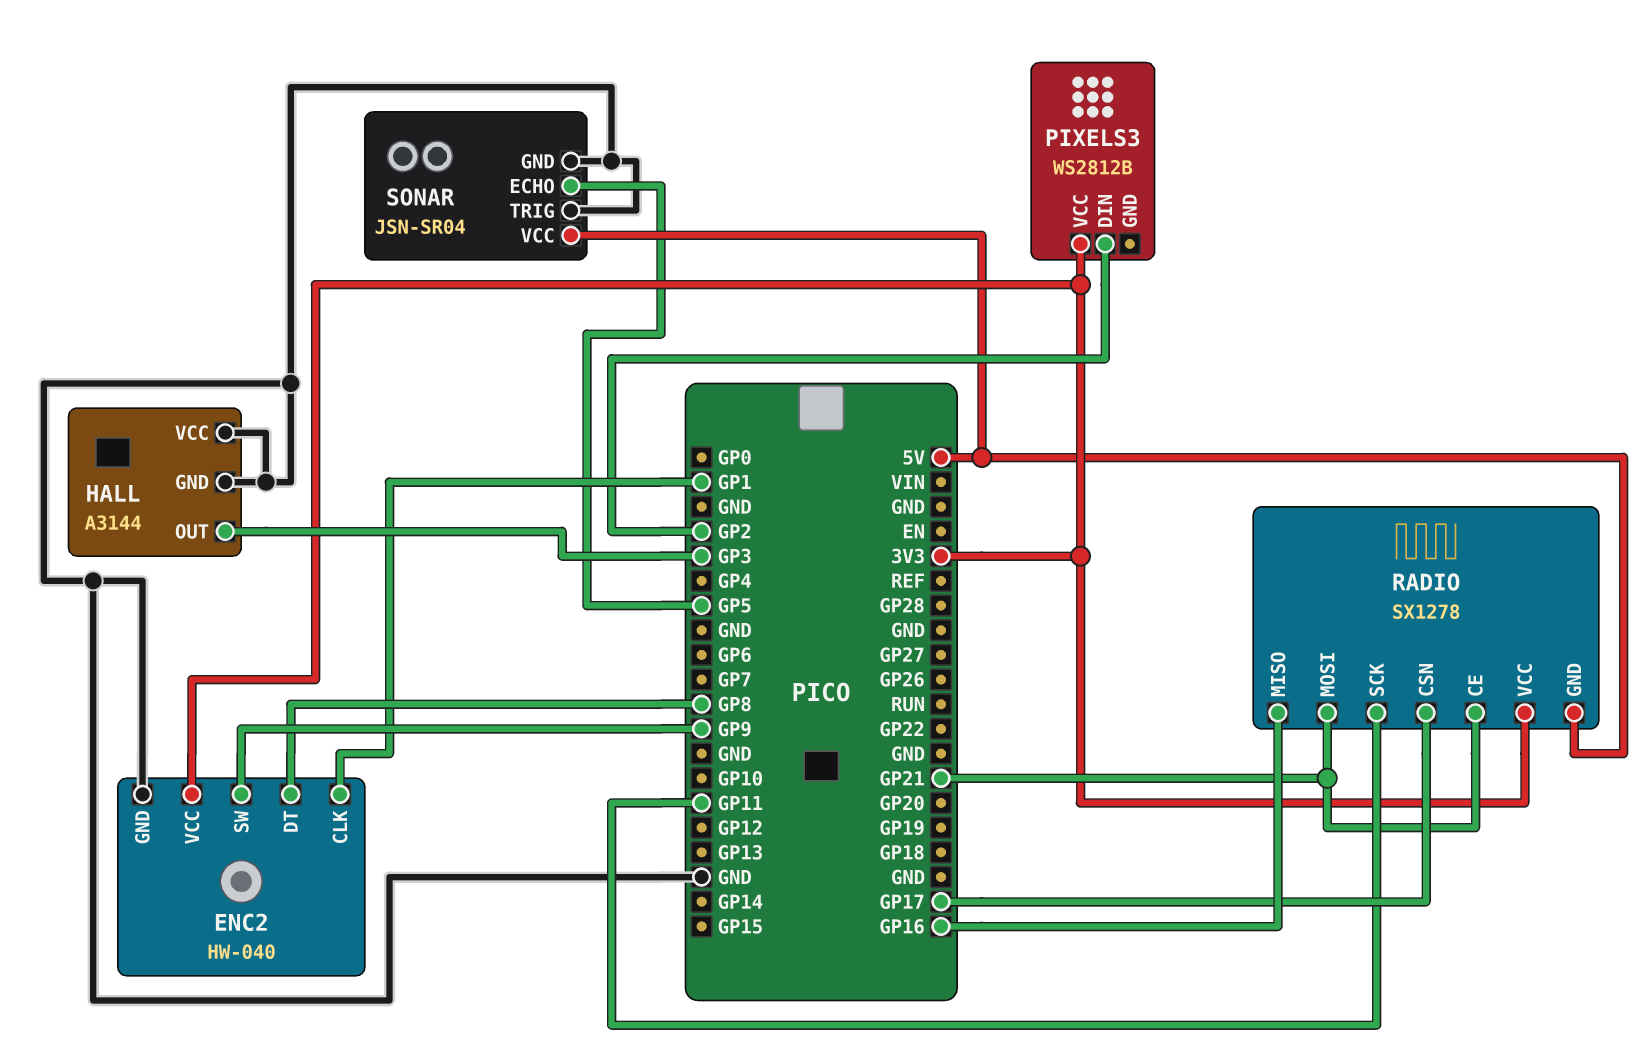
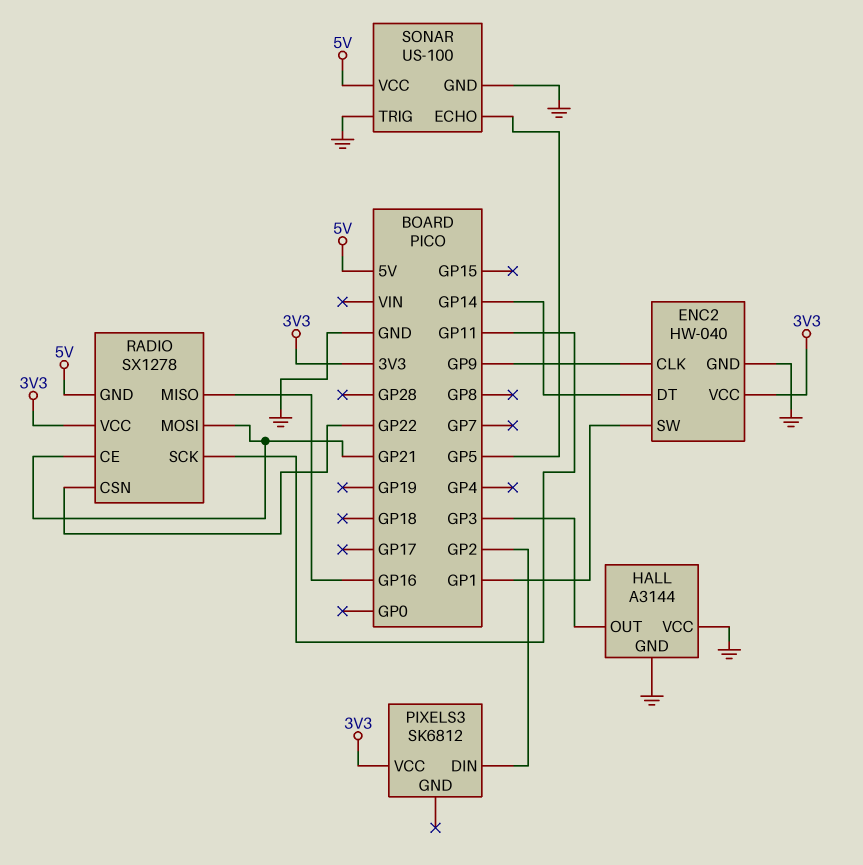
ENC2 pin CLK: GP1 -> GP9
ENC2 pin DT: GP8 -> GP14
ENC2 pin SW: GP9 -> GP1
PIXELS3: WS2812B -> SK6812
RADIO pin CSN: GP17 -> GP22
SONAR: JSN-SR04 -> US-100

